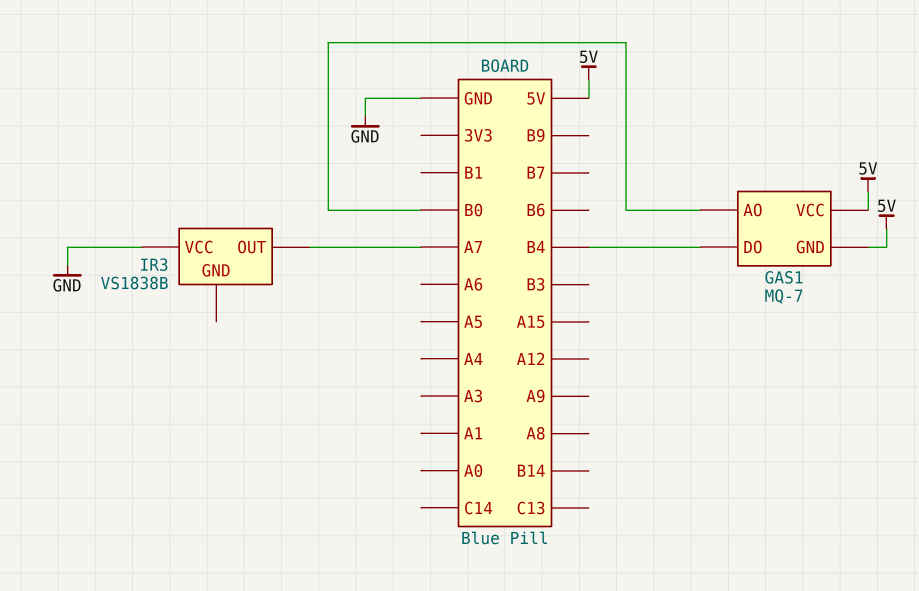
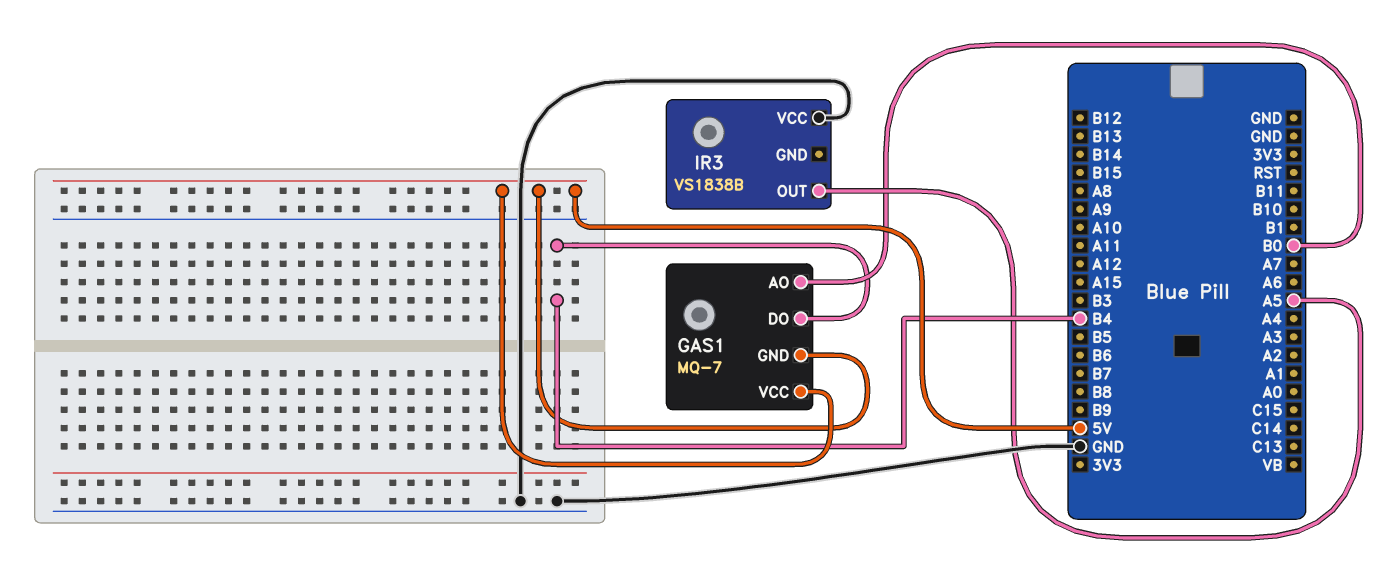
IR3 pin OUT: A7 -> A5

